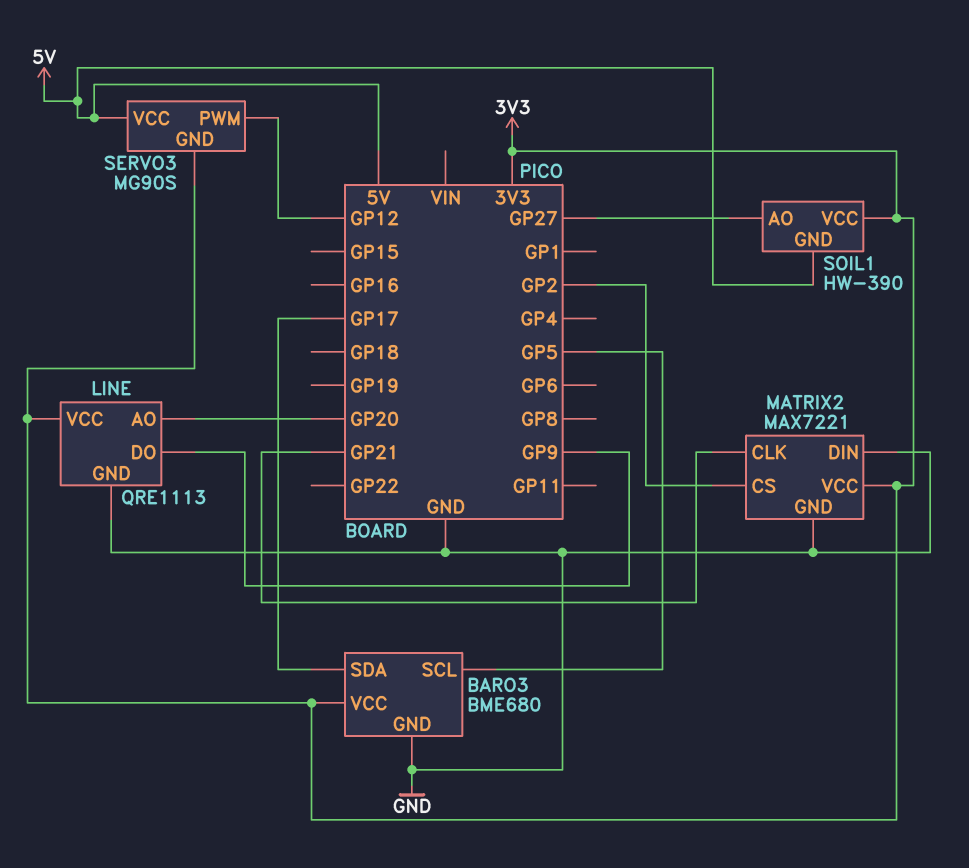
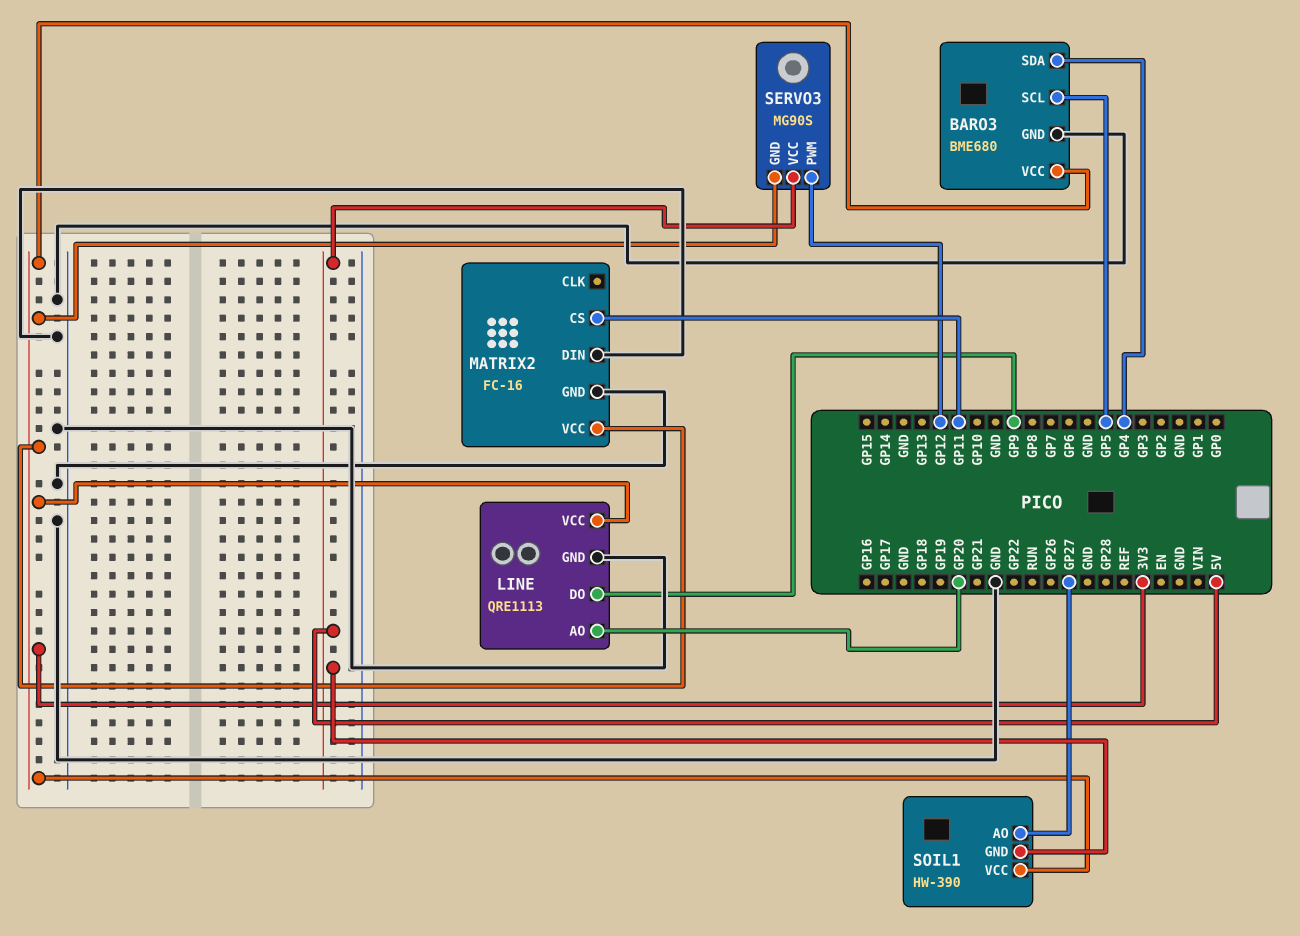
BARO3 pin SDA: GP17 -> GP4
MATRIX2: MAX7221 -> FC-16
MATRIX2 pin CLK: GP21 -> none
MATRIX2 pin CS: GP2 -> GP11

